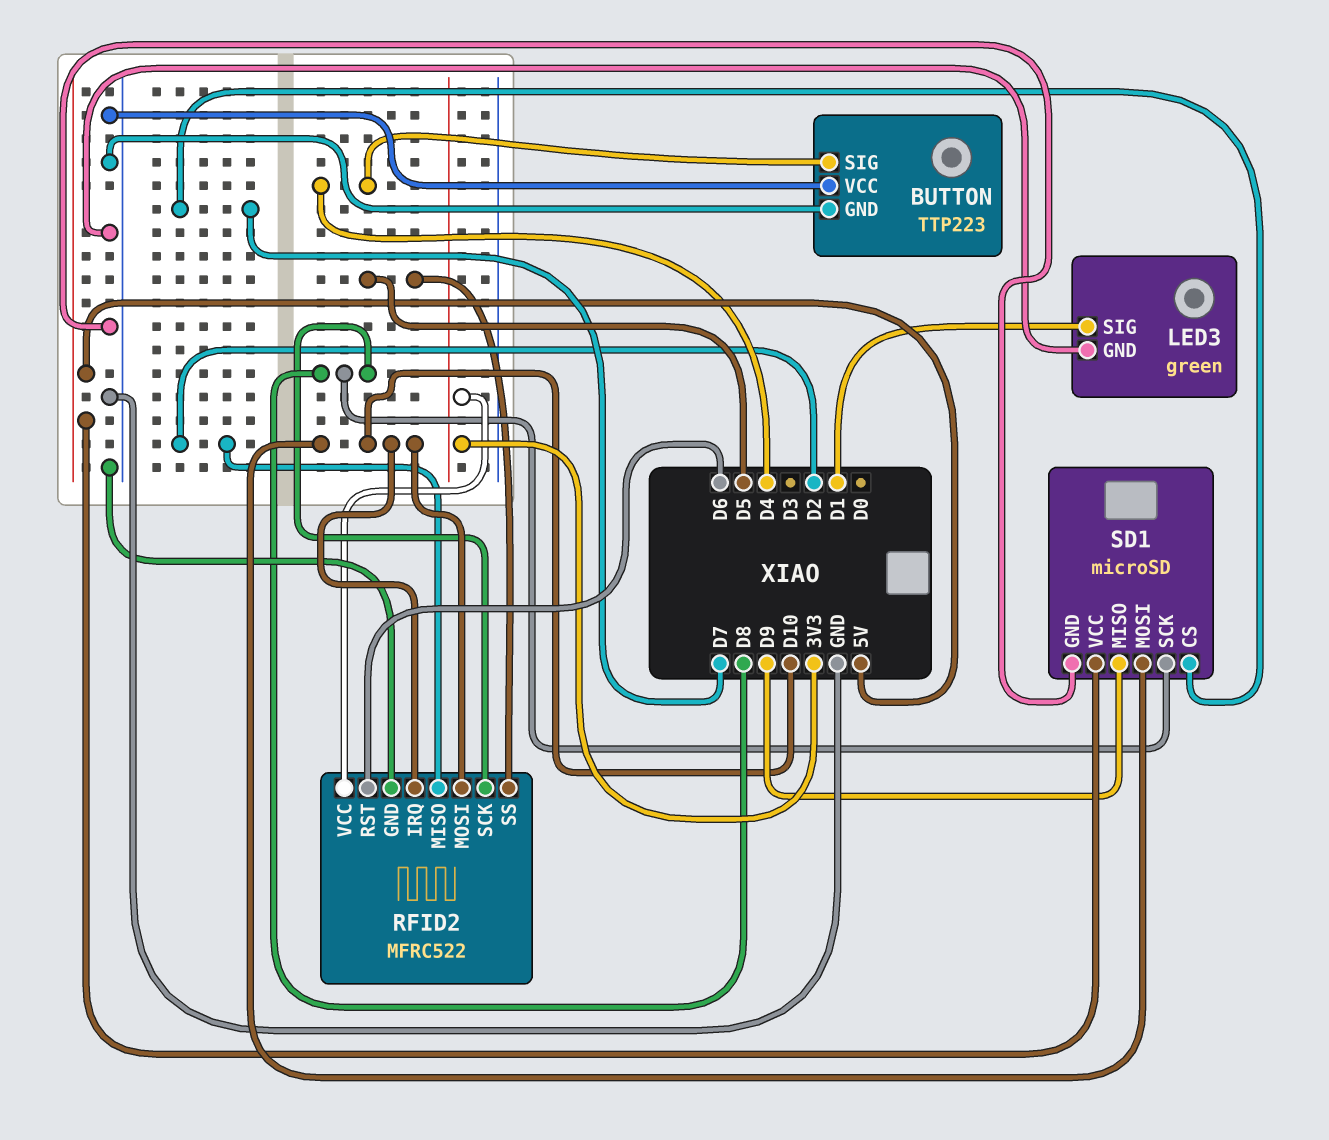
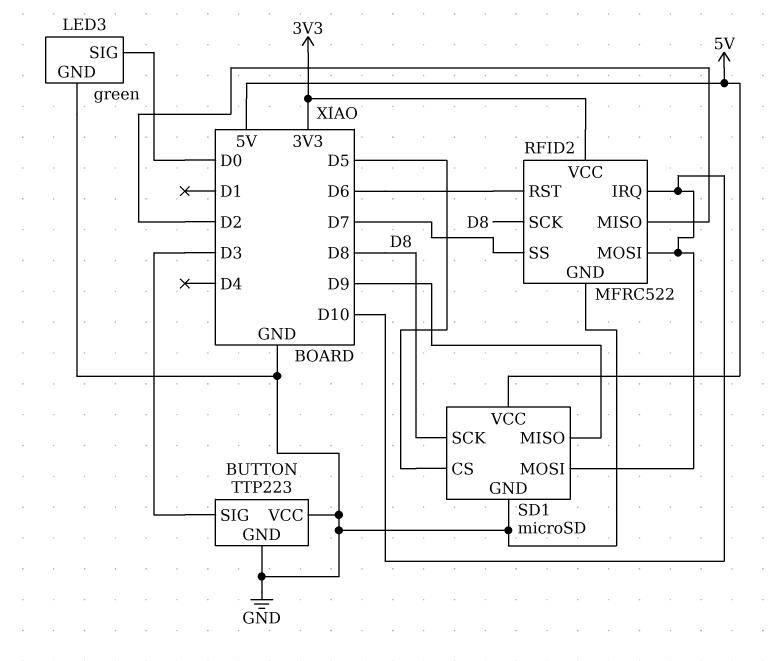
BUTTON pin SIG: D4 -> D3
LED3 pin SIG: D1 -> D0
RFID2 pin SS: D5 -> D7
SD1 pin CS: D7 -> D5

